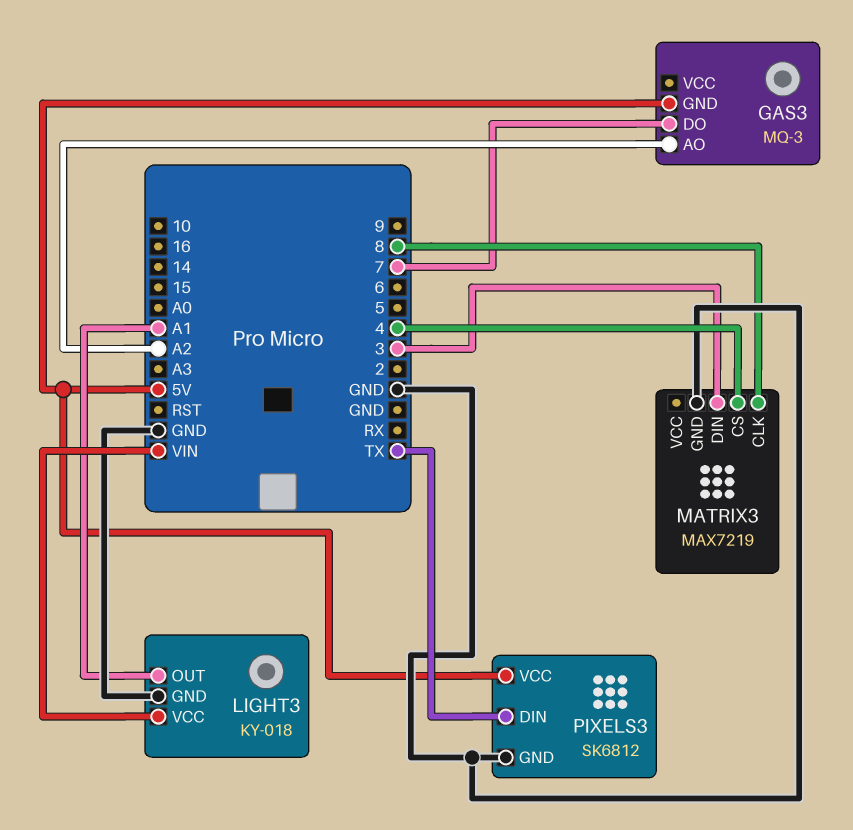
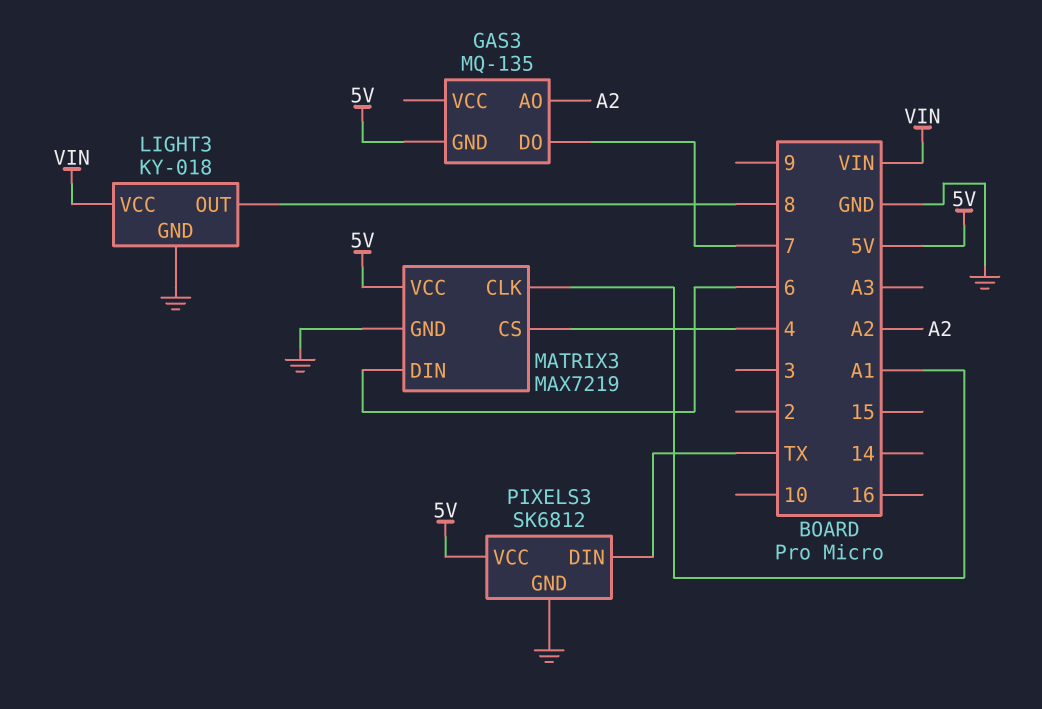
GAS3: MQ-3 -> MQ-135
LIGHT3 pin OUT: A1 -> 8
MATRIX3 pin CLK: 8 -> A1
MATRIX3 pin DIN: 3 -> 6
MATRIX3 pin VCC: none -> 5V

